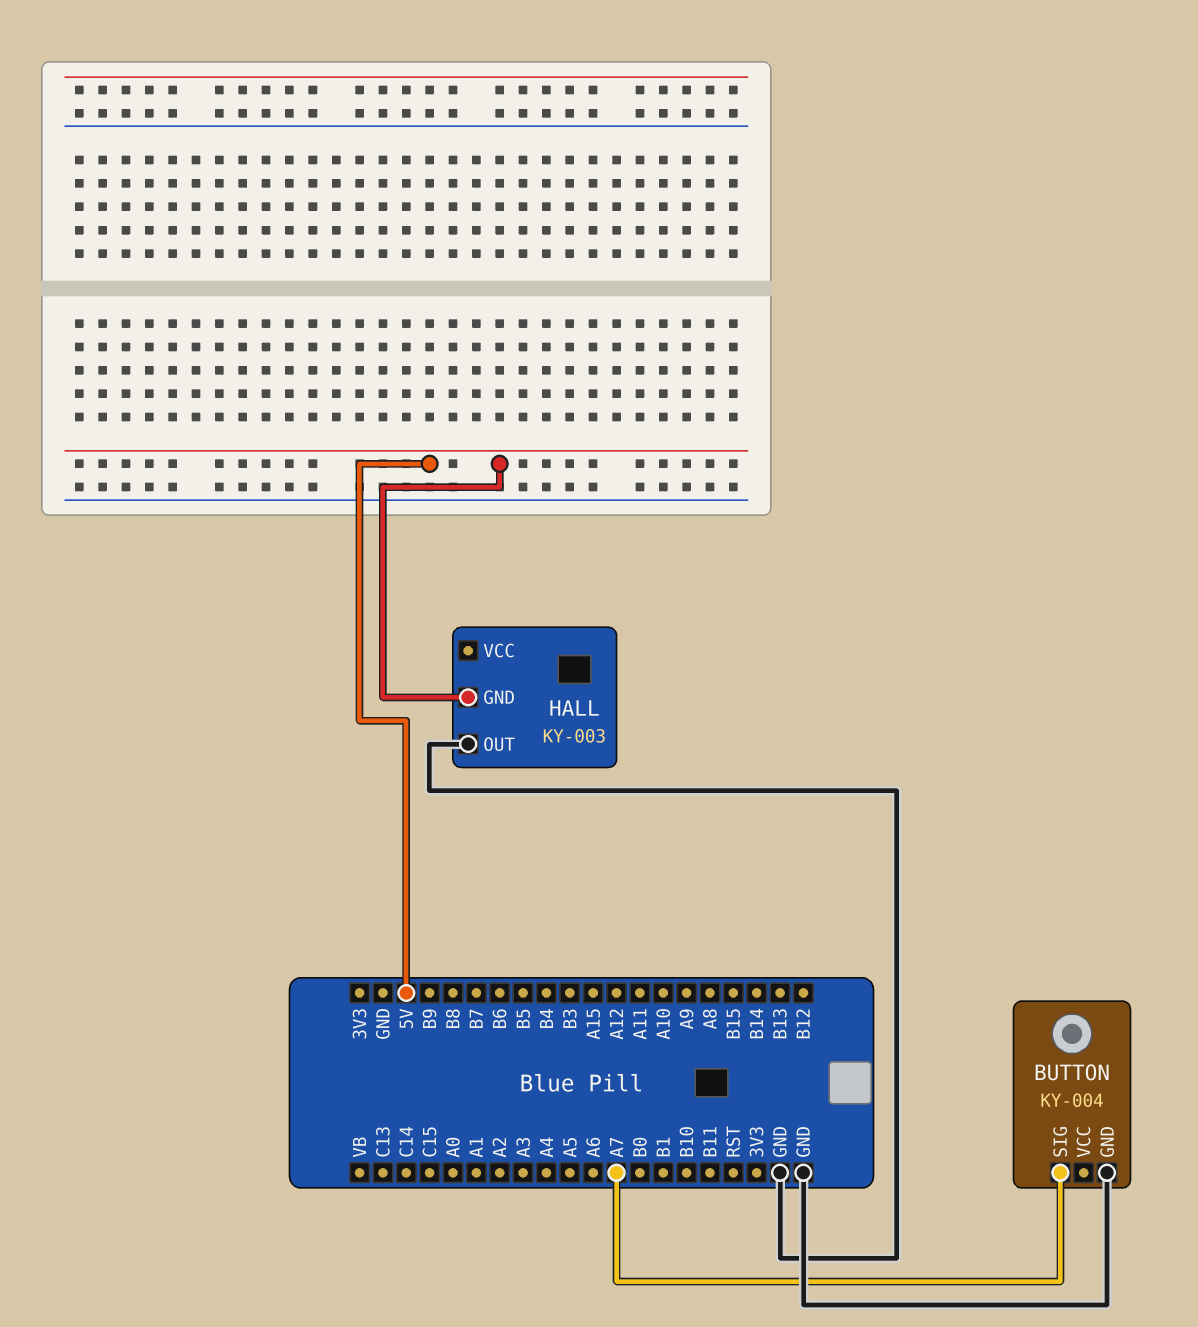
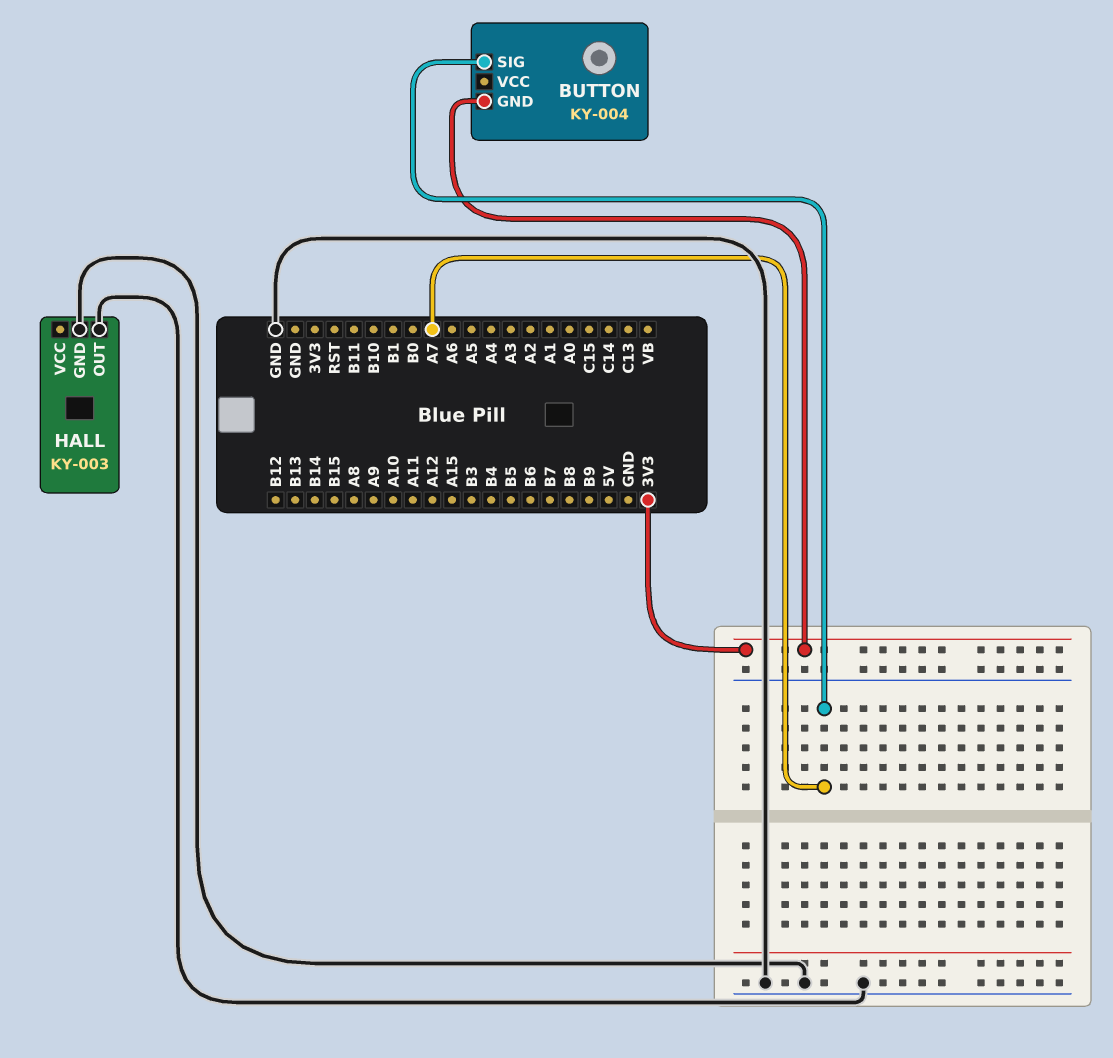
BUTTON pin GND: GND -> 3V3
HALL pin GND: 5V -> GND

